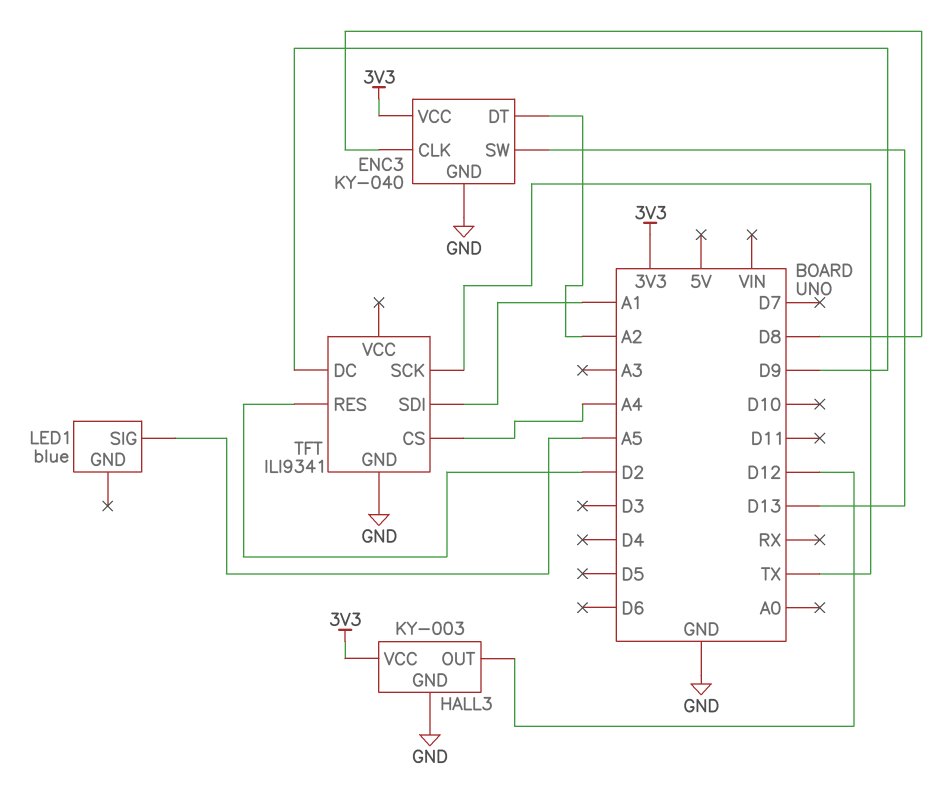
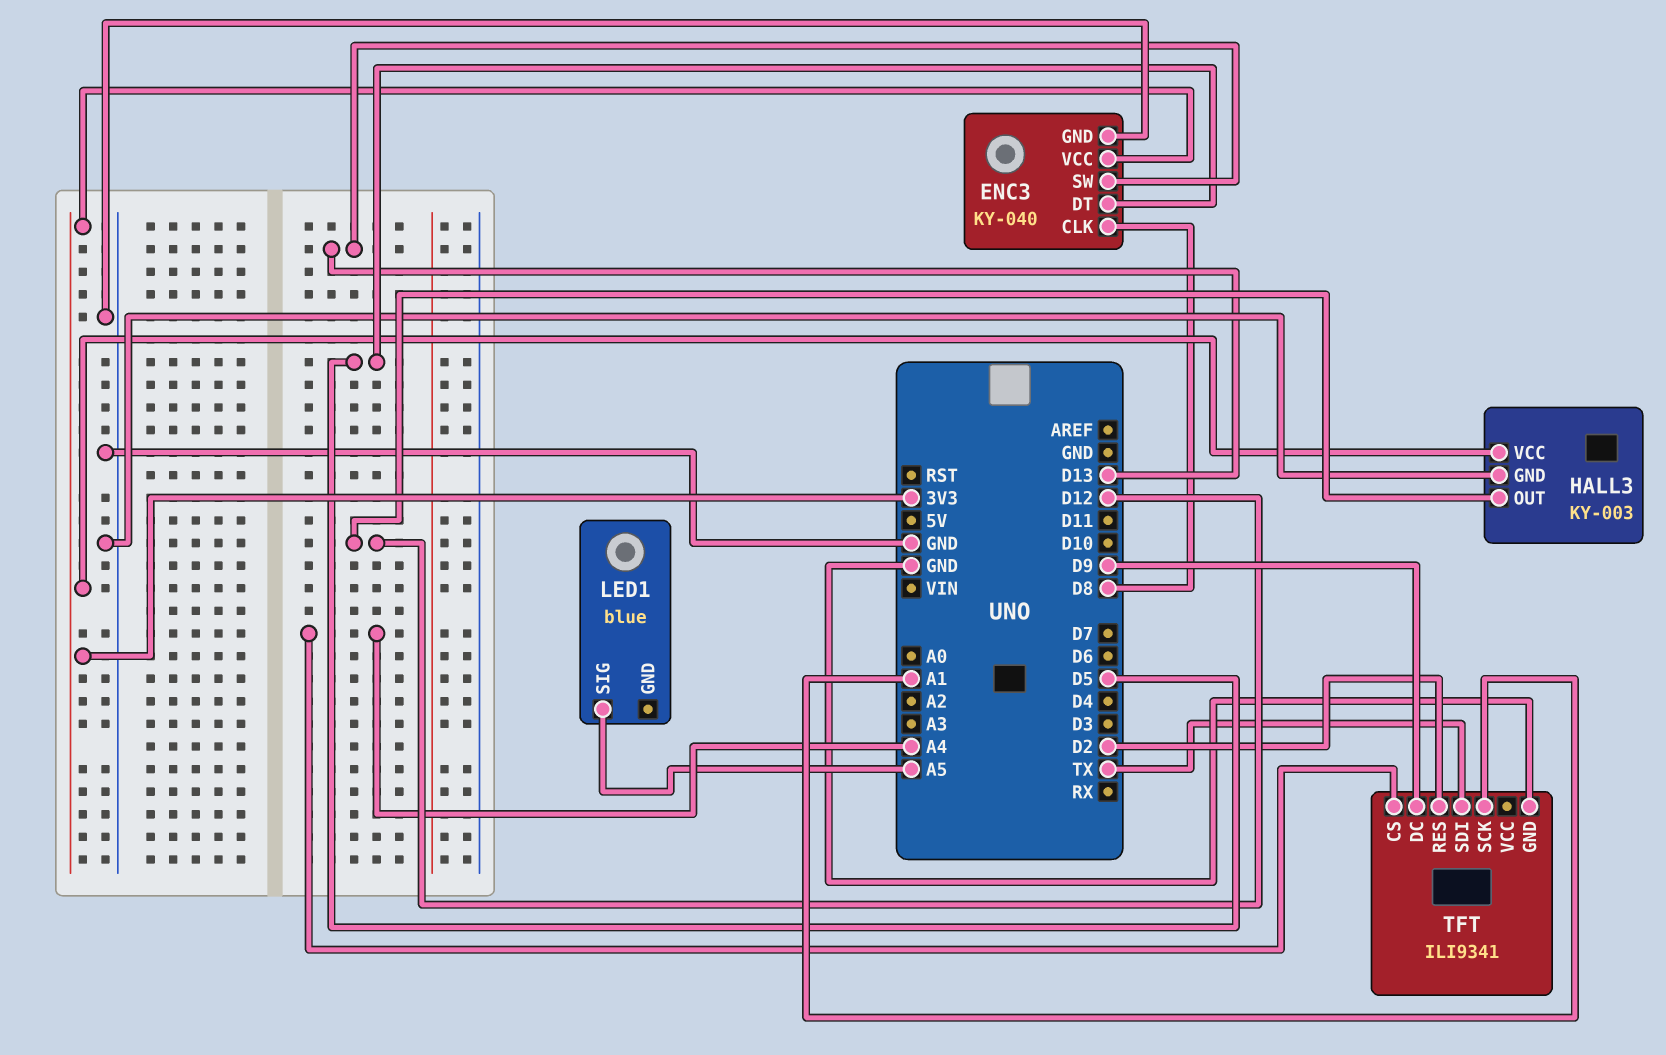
ENC3 pin DT: A2 -> D5
TFT pin SCK: TX -> A1
TFT pin SDI: A1 -> TX

